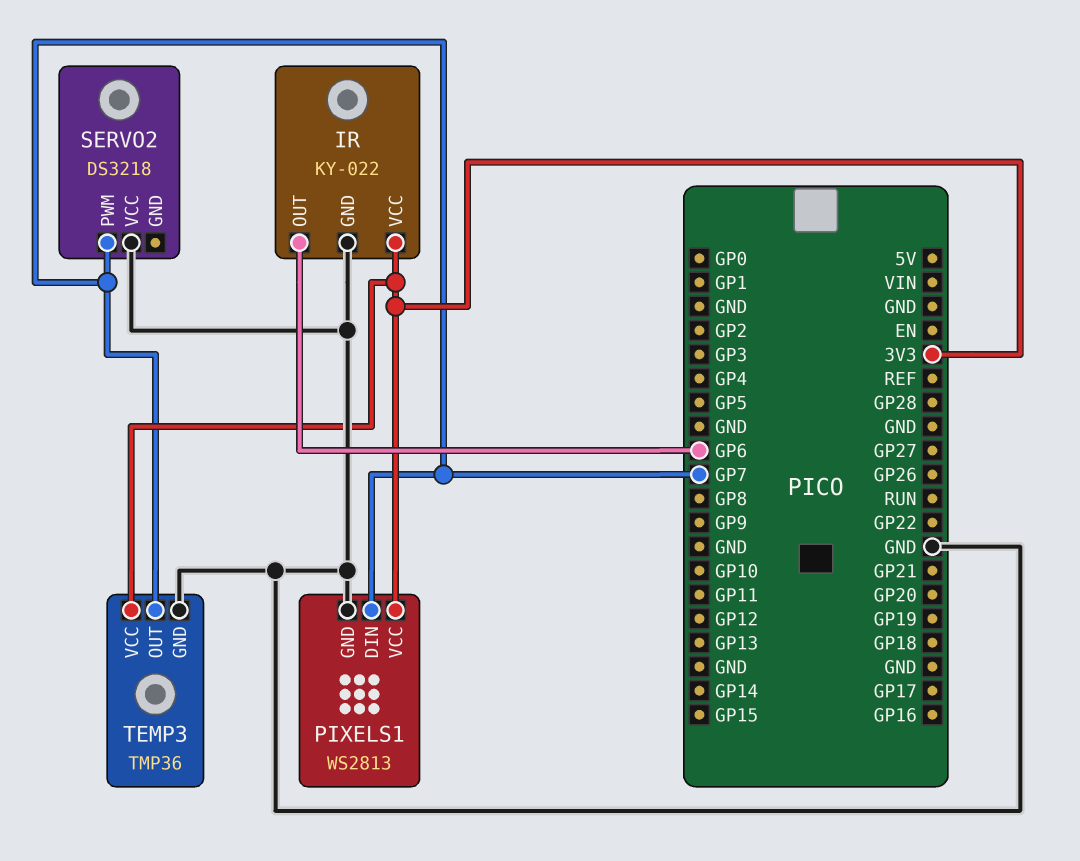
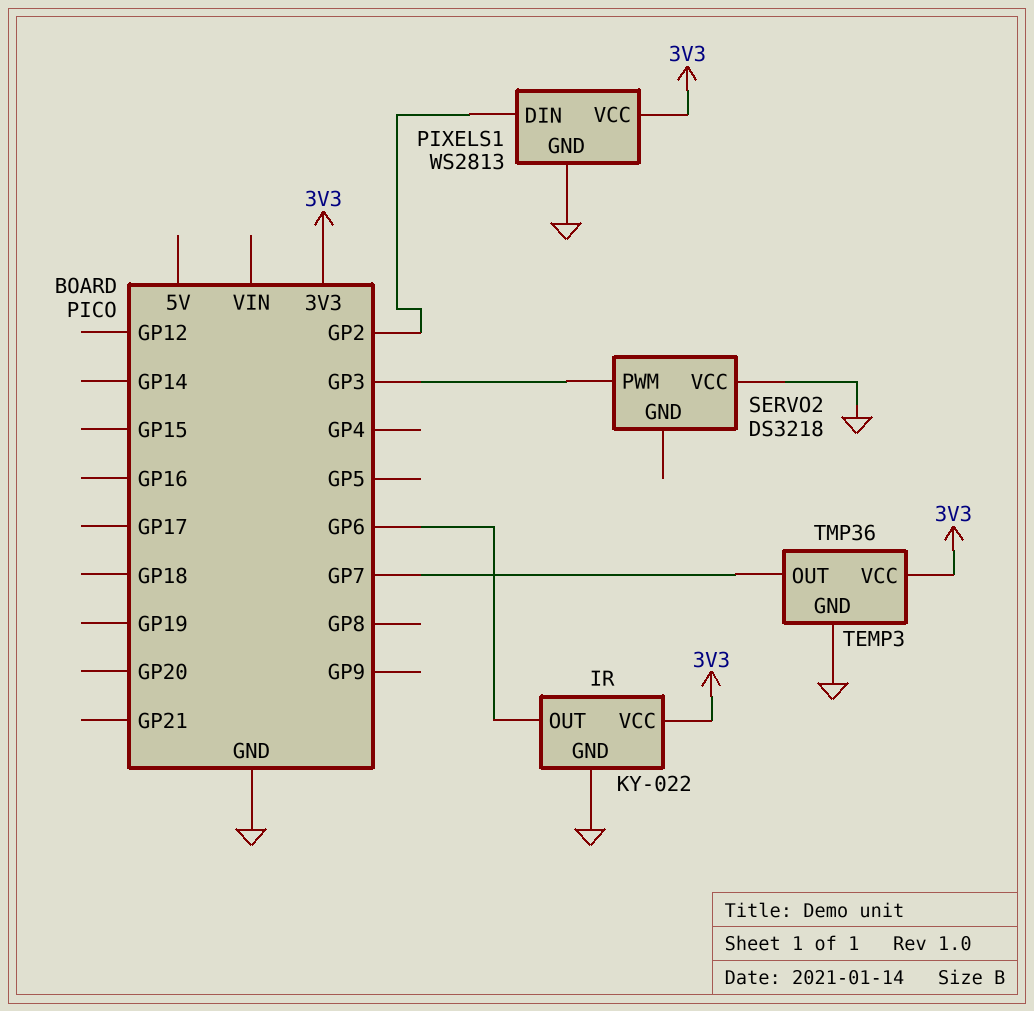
PIXELS1 pin DIN: GP7 -> GP2
SERVO2 pin PWM: GP7 -> GP3

